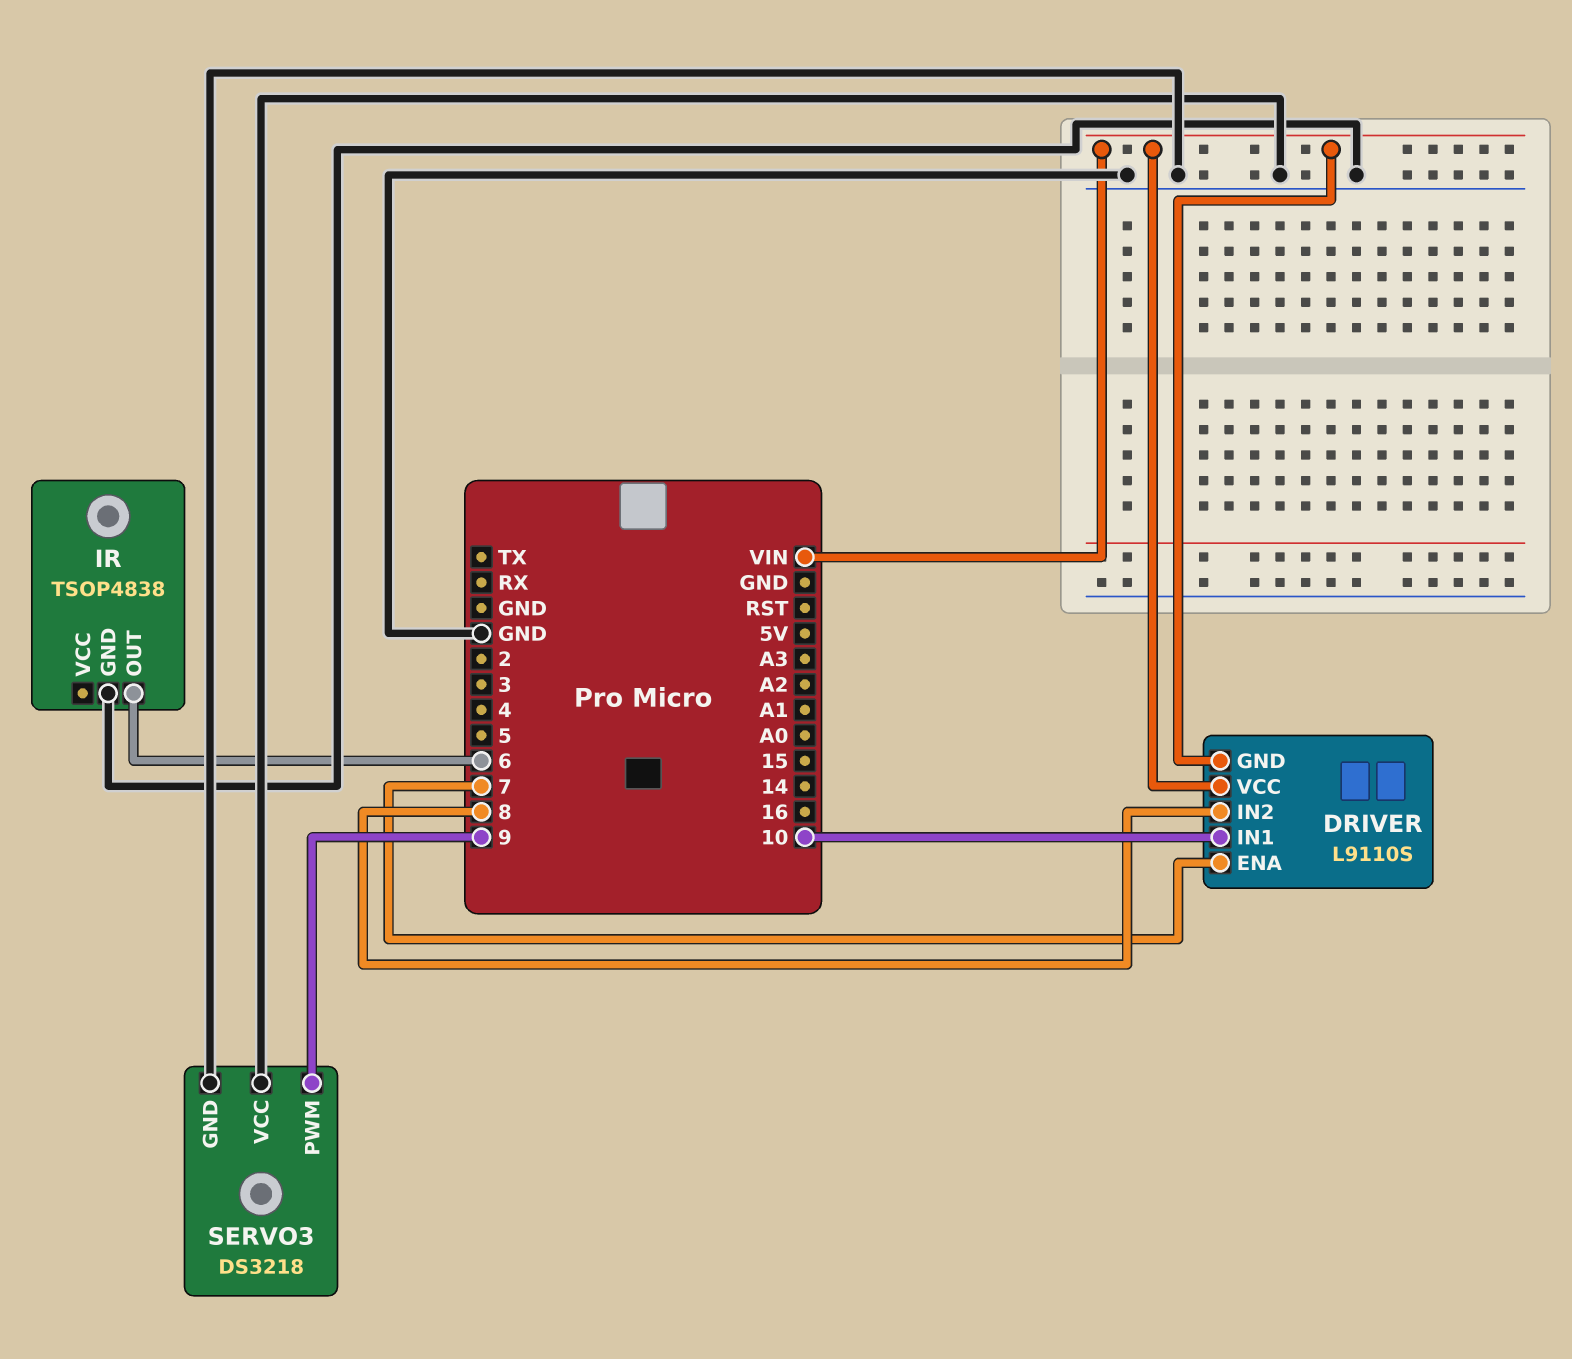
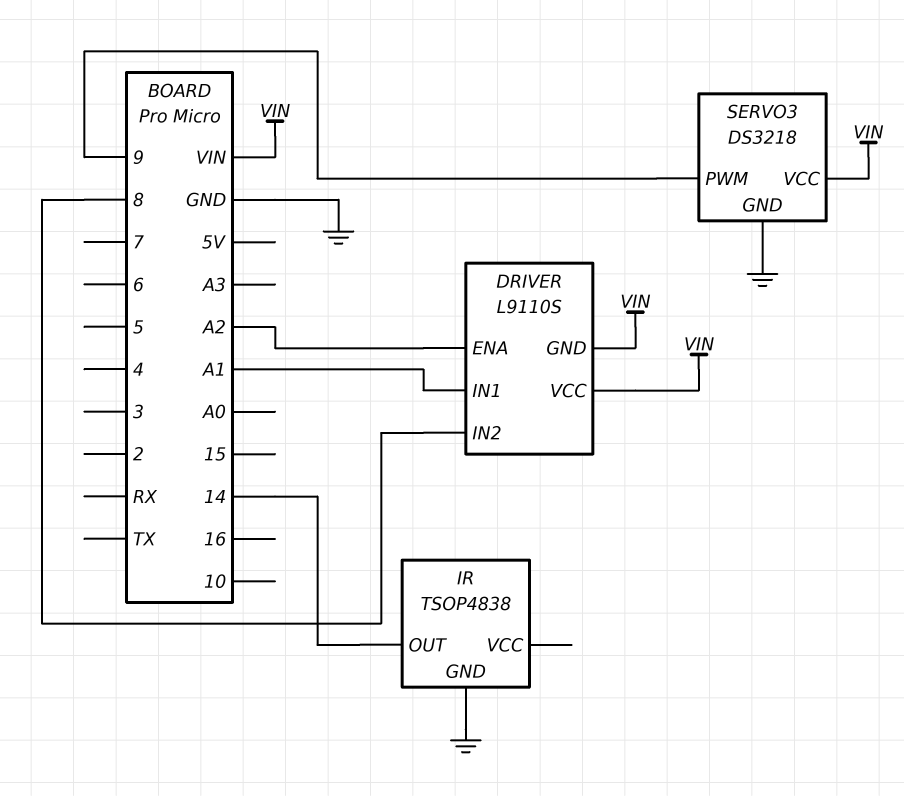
DRIVER pin ENA: 7 -> A2
DRIVER pin IN1: 10 -> A1
IR pin OUT: 6 -> 14
SERVO3 pin VCC: GND -> VIN

